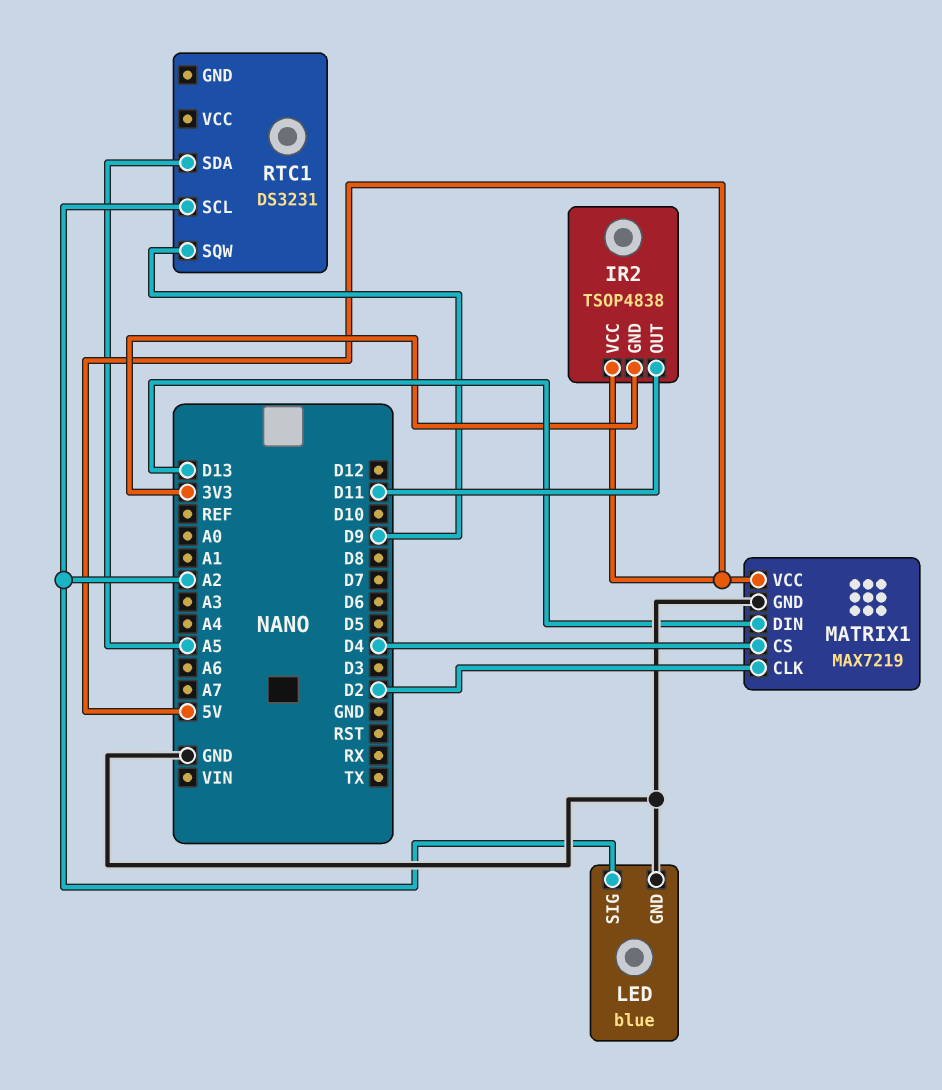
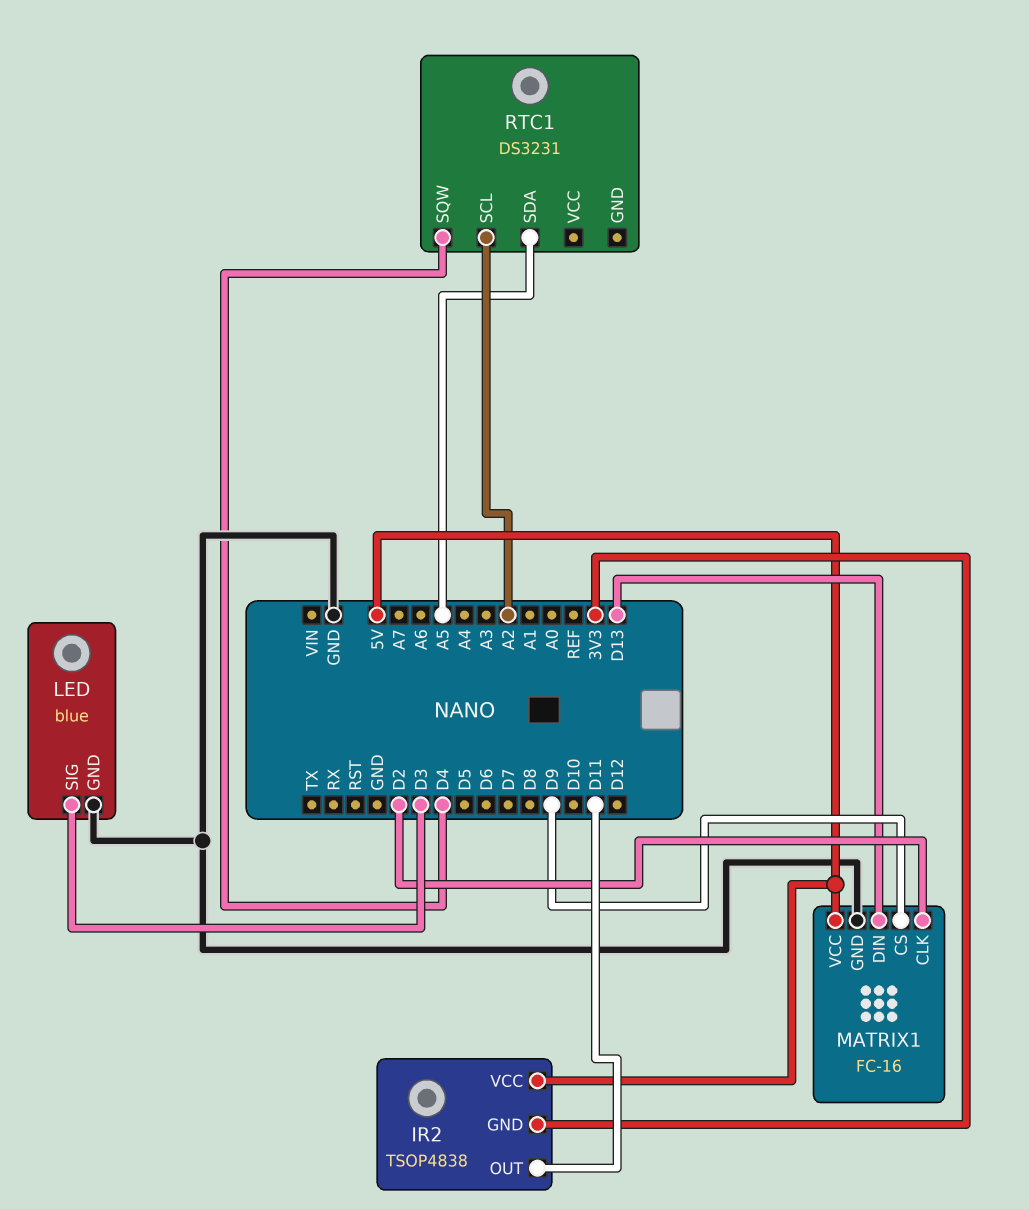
LED pin SIG: A2 -> D3
MATRIX1: MAX7219 -> FC-16
MATRIX1 pin CS: D4 -> D9
RTC1 pin SQW: D9 -> D4

